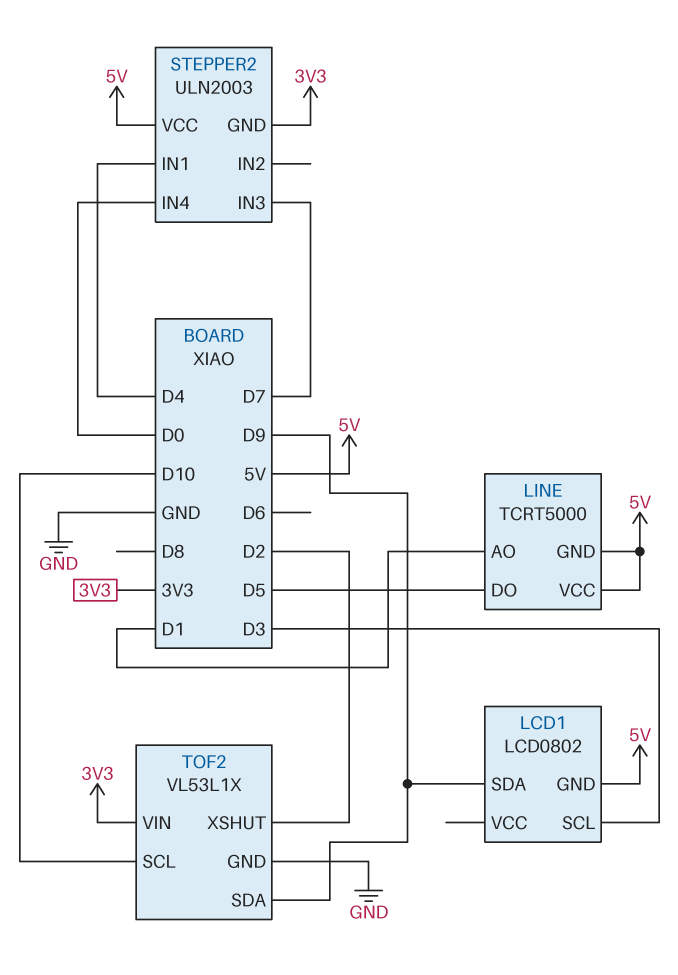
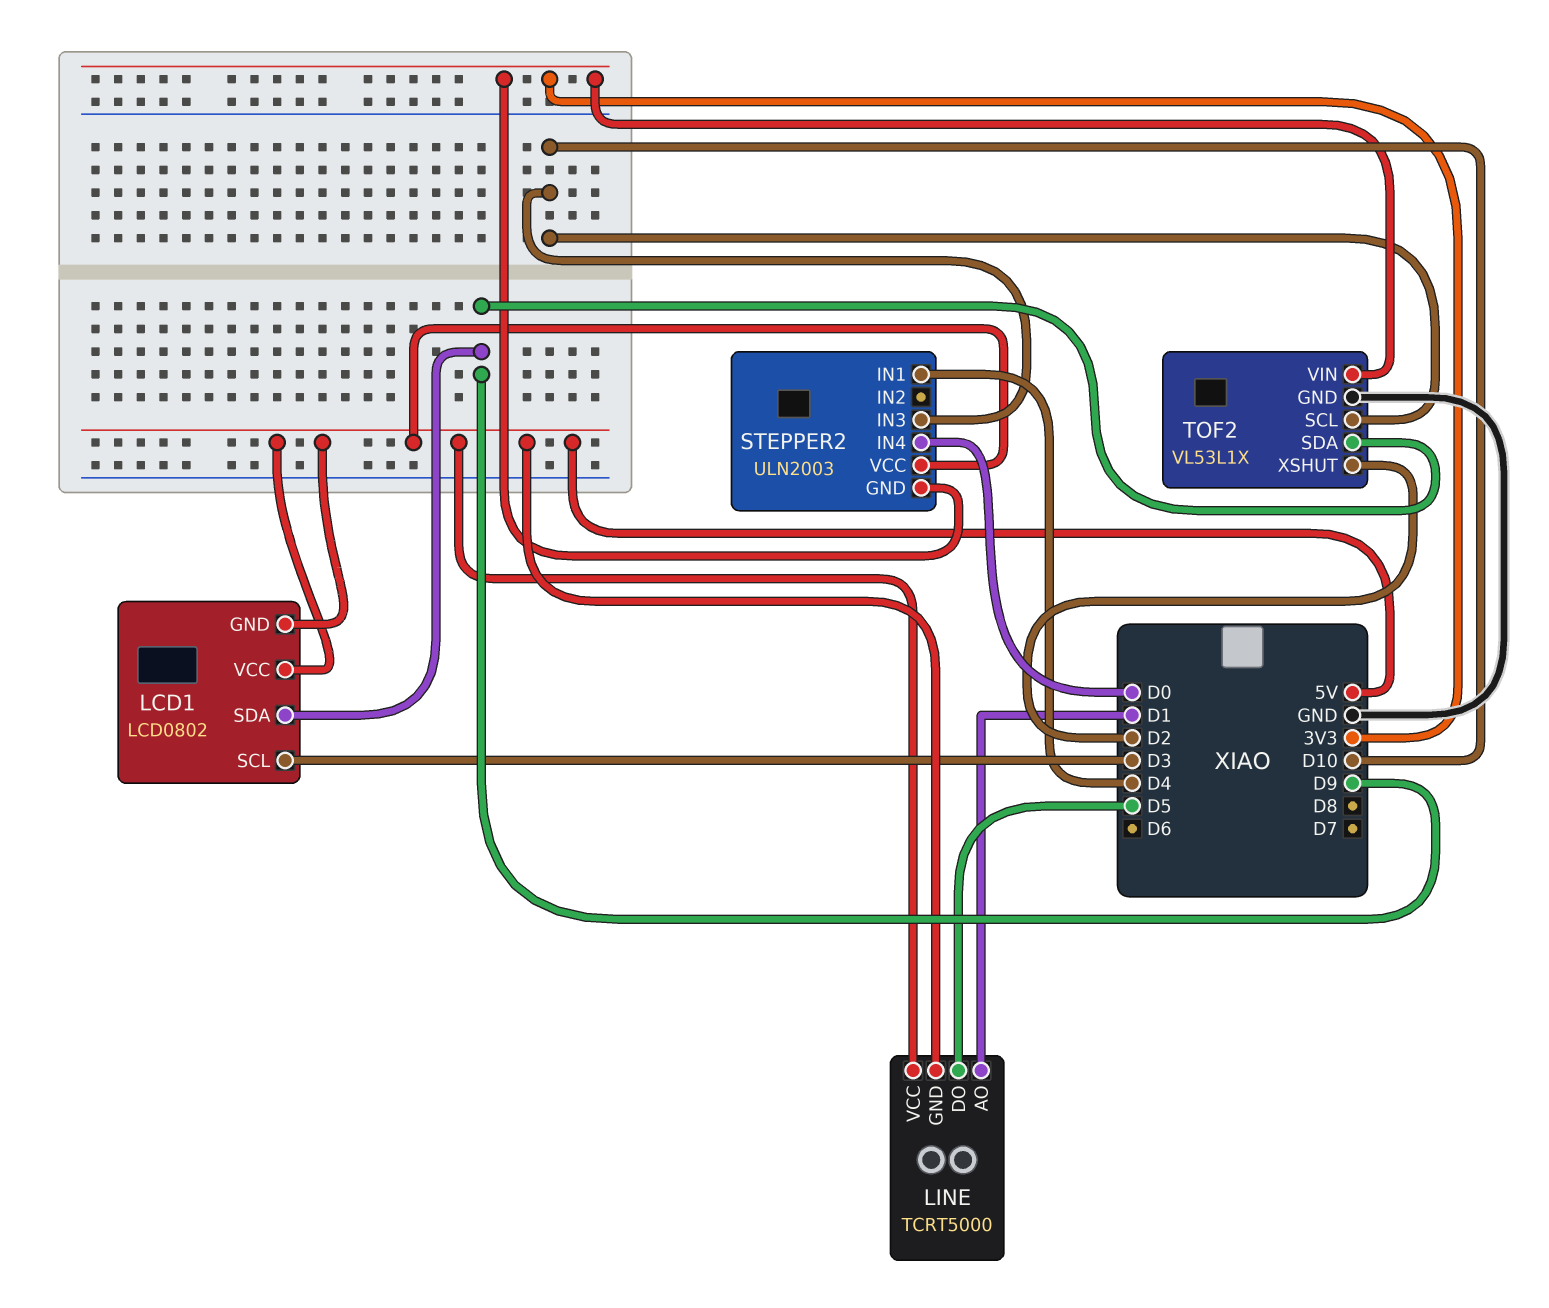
LCD1 pin VCC: none -> 5V
STEPPER2 pin IN3: D7 -> D10

